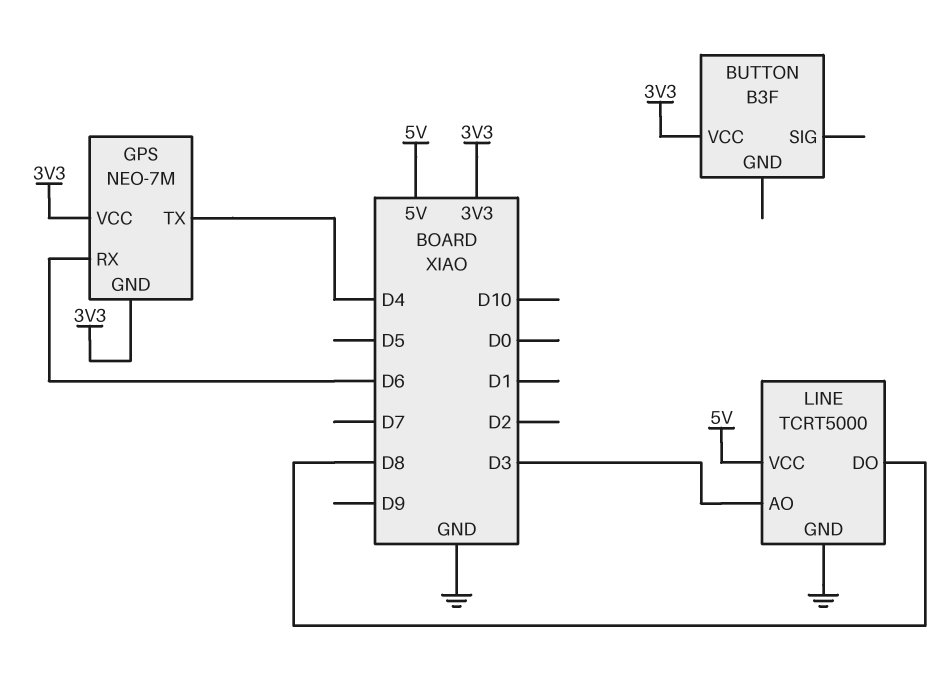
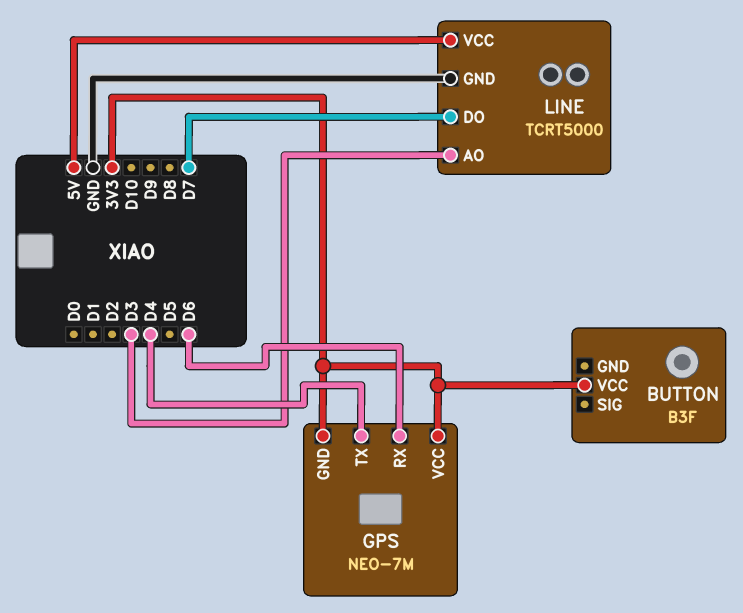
LINE pin DO: D8 -> D7

